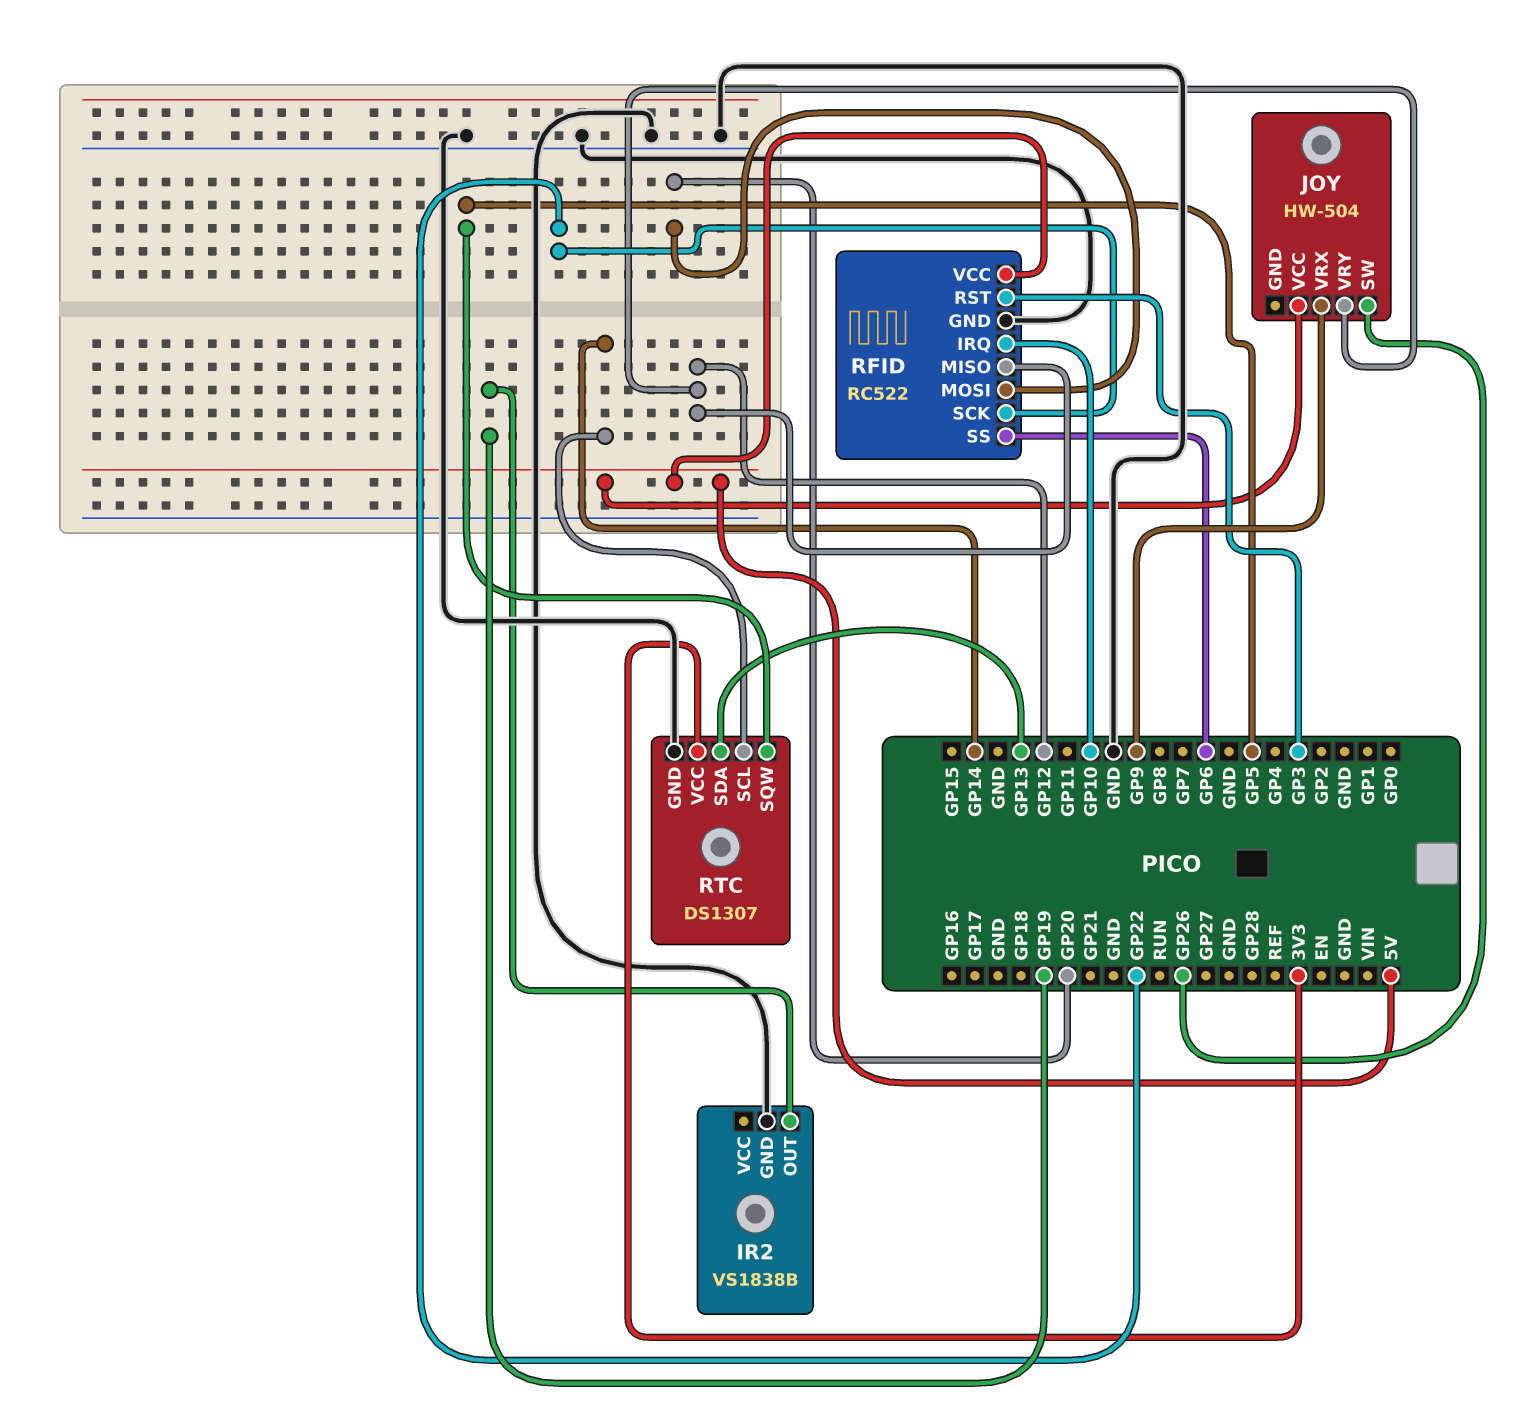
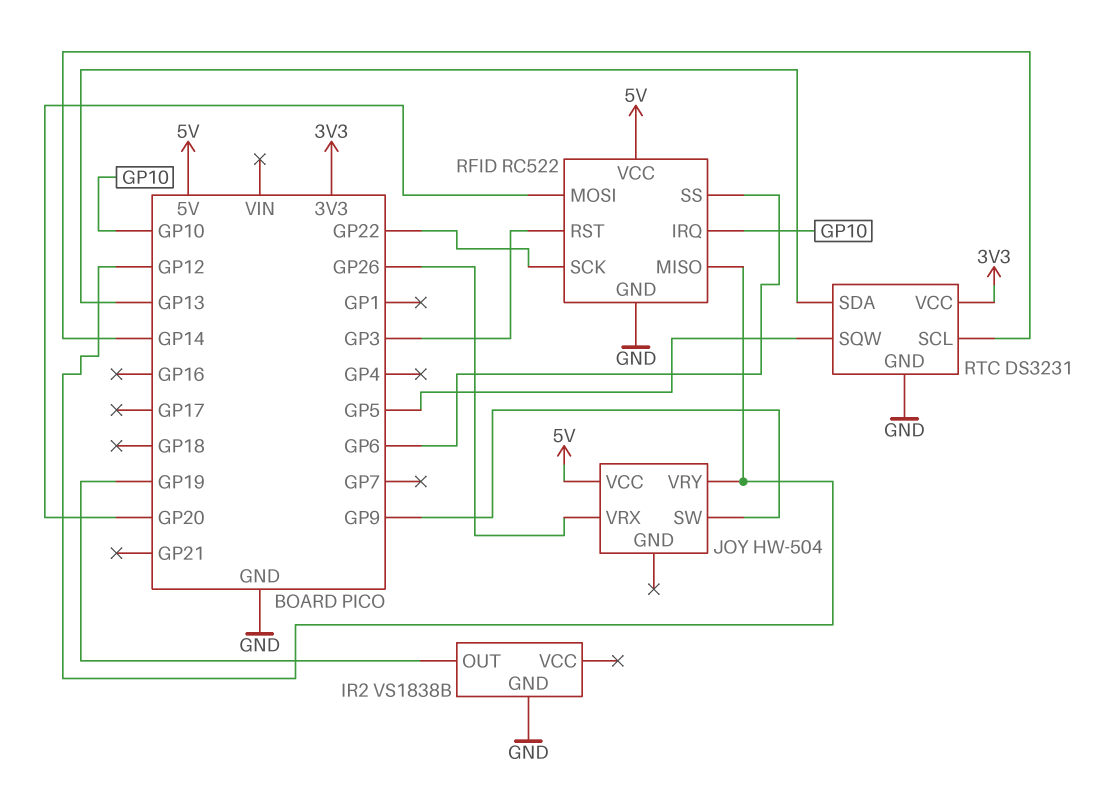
JOY pin SW: GP26 -> GP9
JOY pin VRX: GP9 -> GP26
RTC: DS1307 -> DS3231

